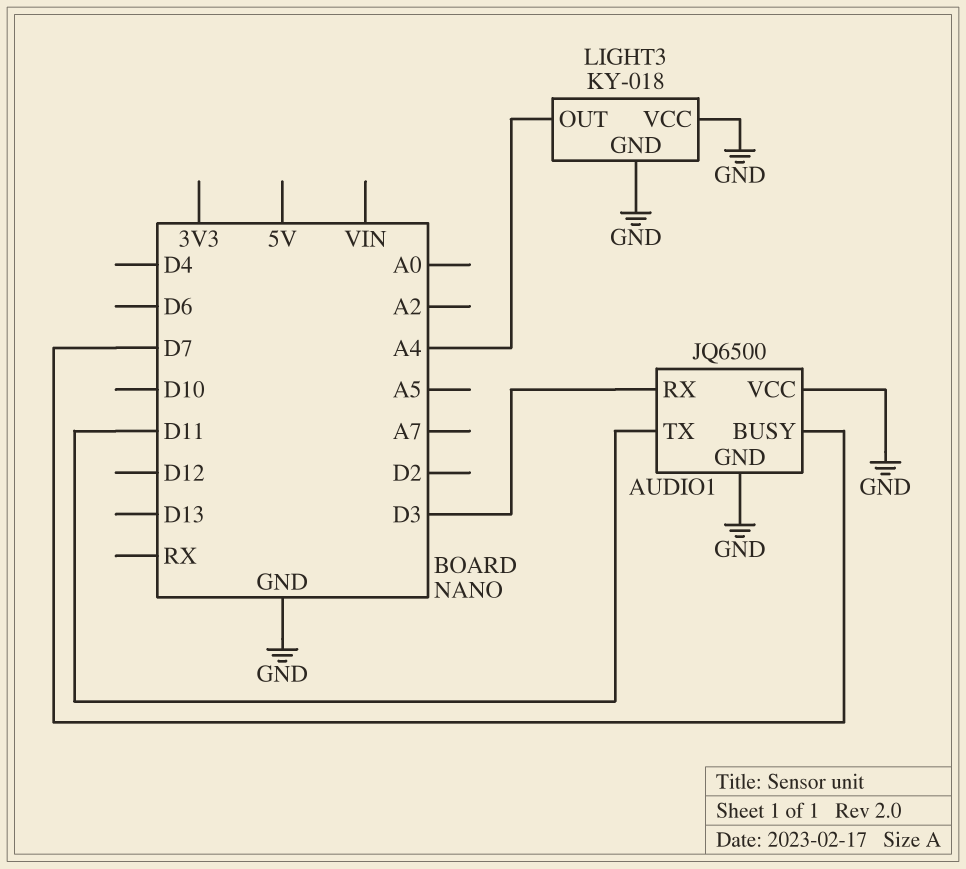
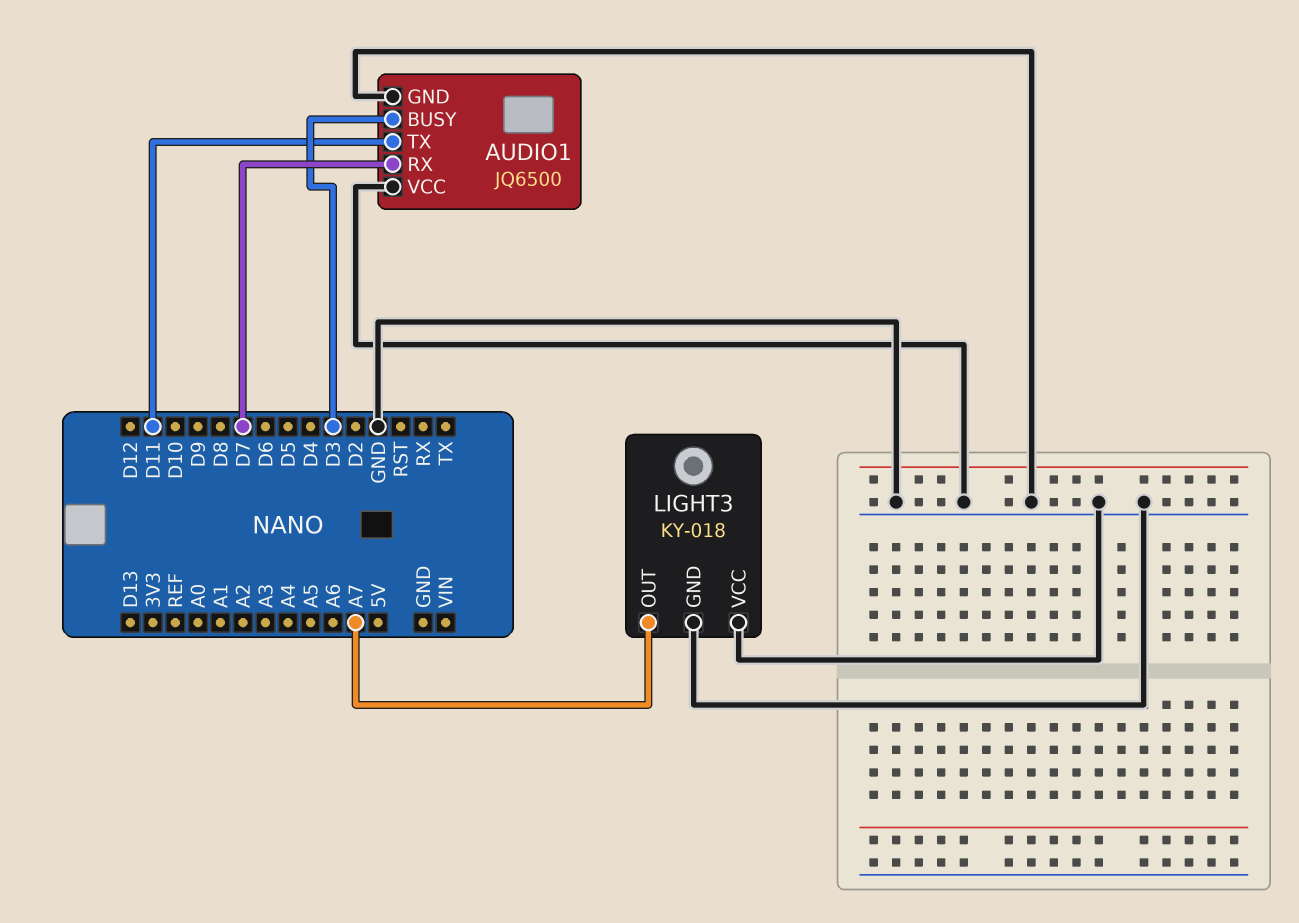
AUDIO1 pin BUSY: D7 -> D3
AUDIO1 pin RX: D3 -> D7
LIGHT3 pin OUT: A4 -> A7

